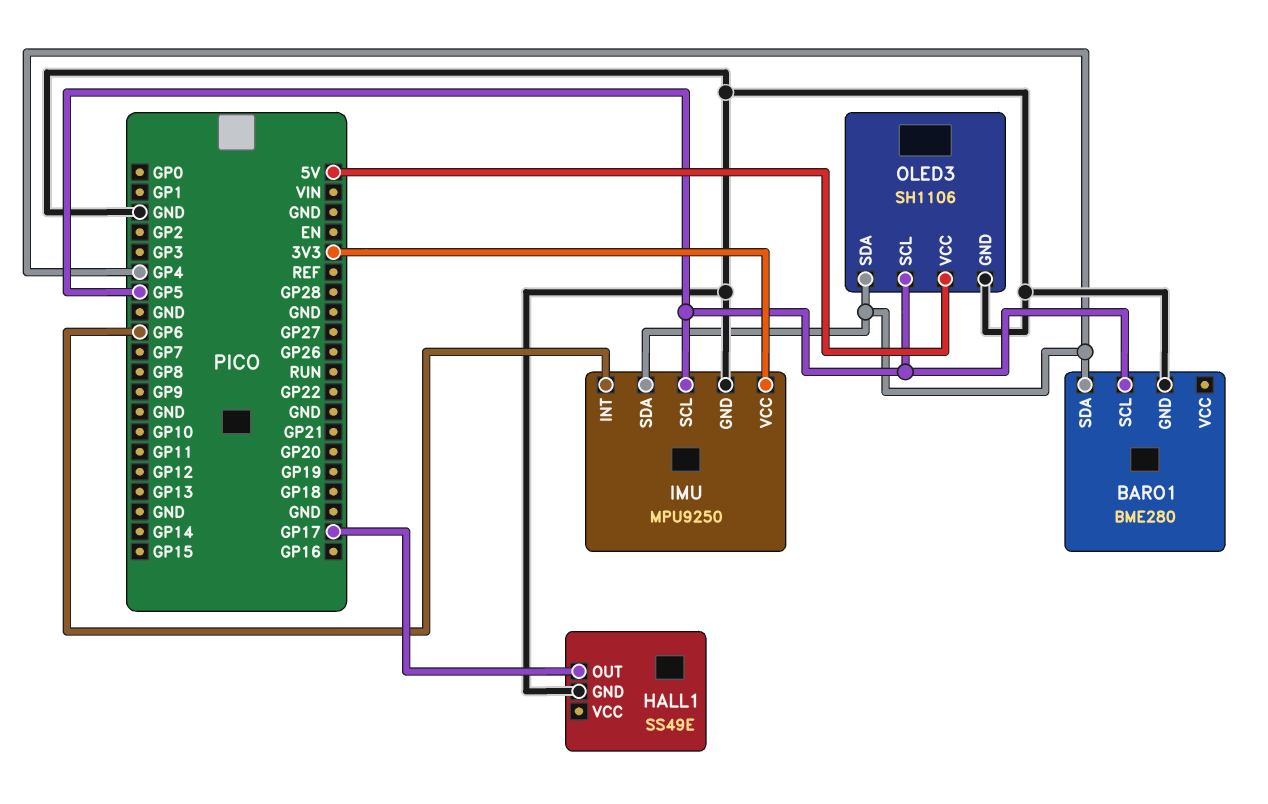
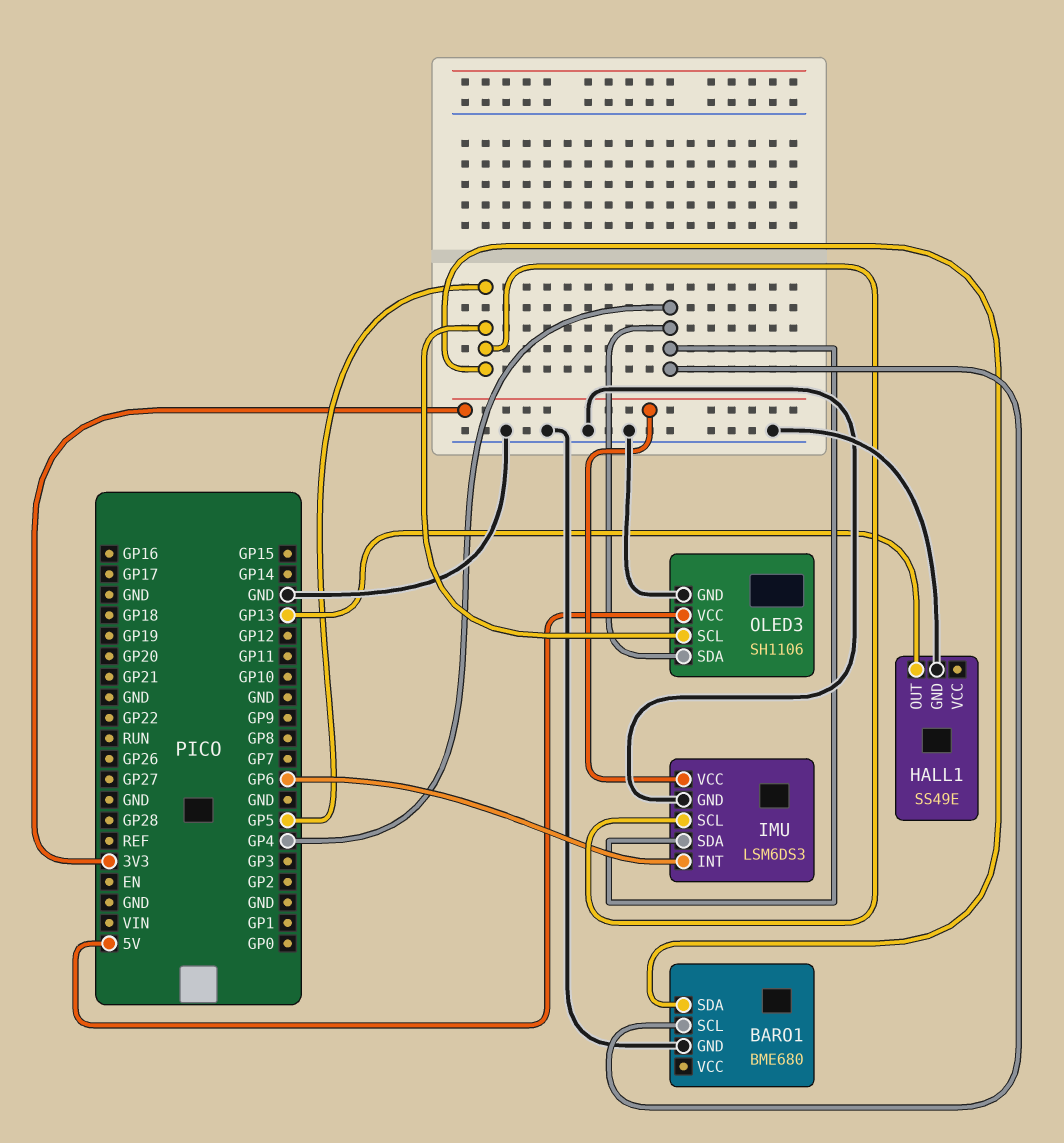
BARO1: BME280 -> BME680
BARO1 pin SCL: GP5 -> GP4
BARO1 pin SDA: GP4 -> GP5
HALL1 pin OUT: GP17 -> GP13
IMU: MPU9250 -> LSM6DS3

